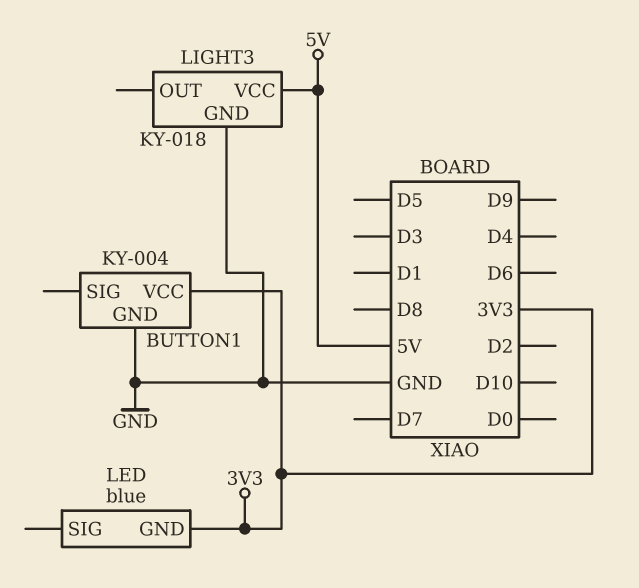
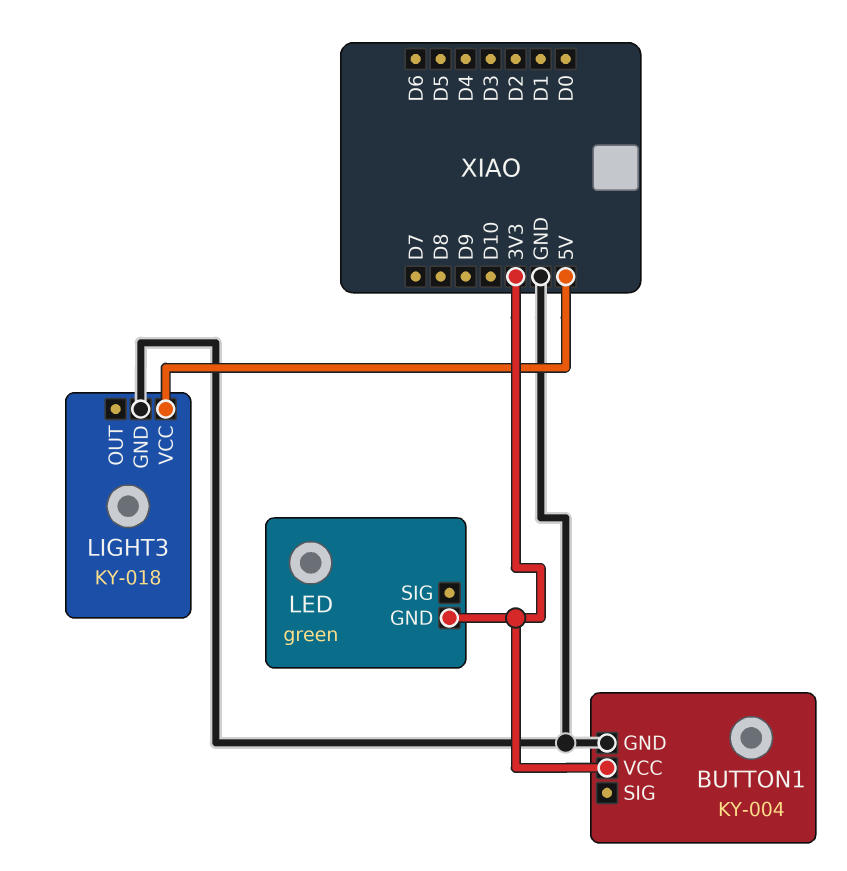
LED: blue -> green

